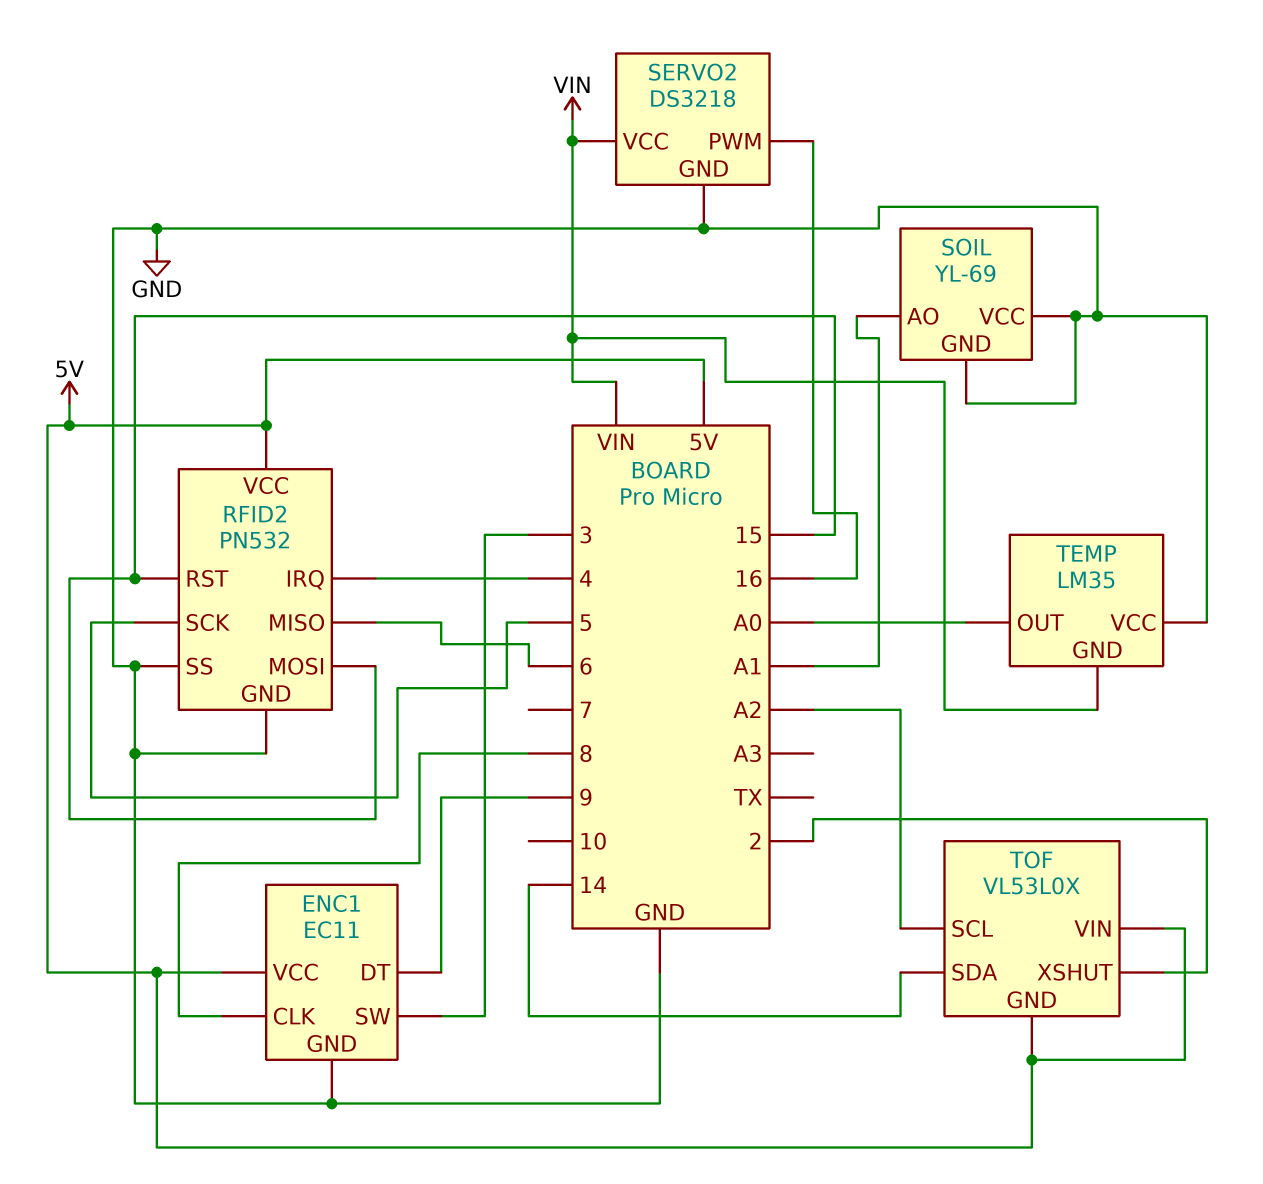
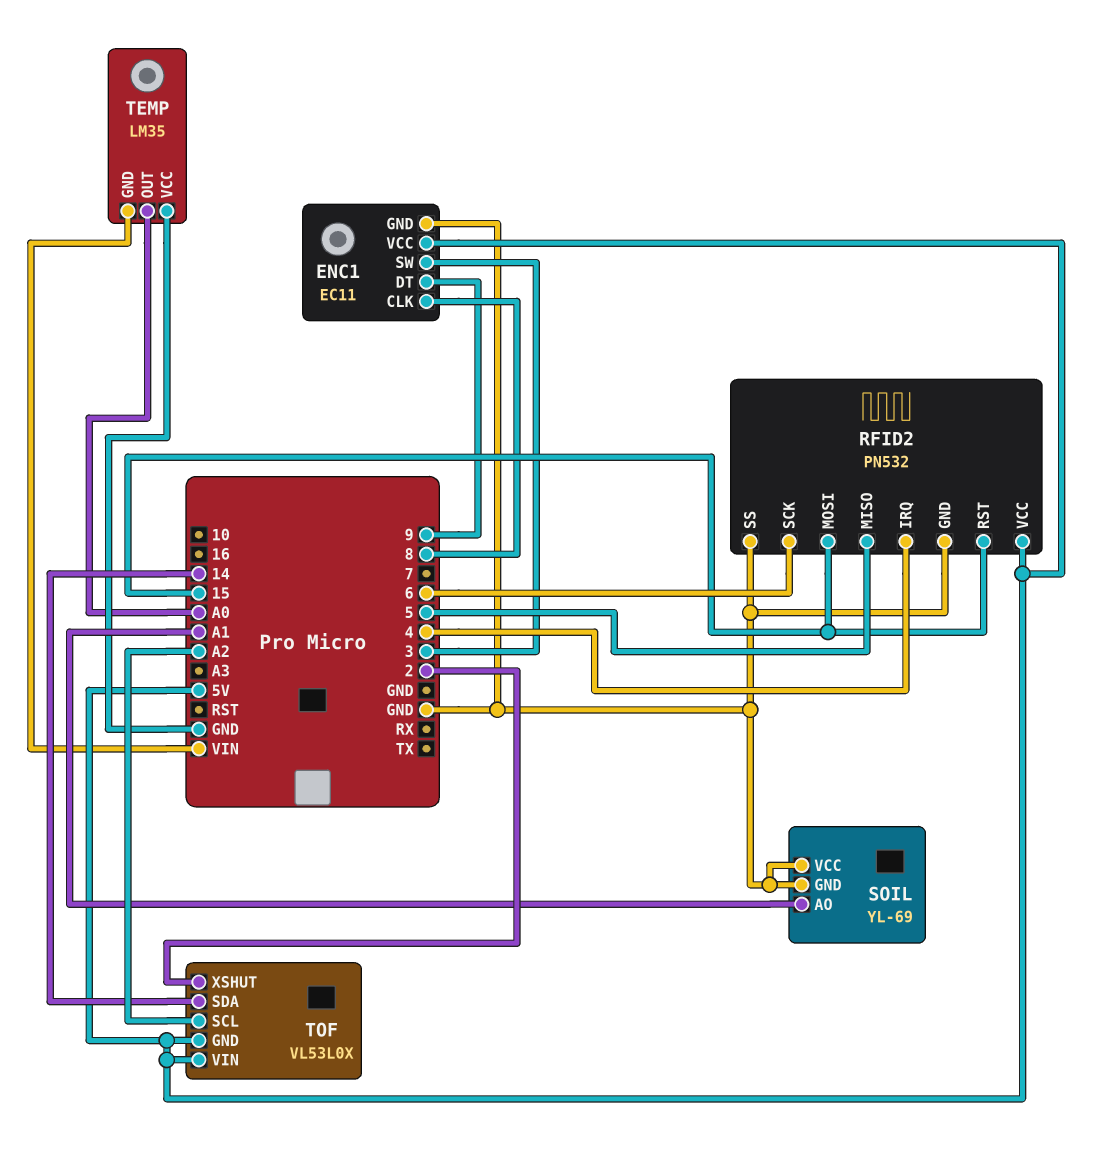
RFID2 pin MISO: 6 -> 5
RFID2 pin SCK: 5 -> 6
SERVO2: DS3218 -> none
SERVO2 pin GND: GND -> none
SERVO2 pin PWM: 16 -> none
SERVO2 pin VCC: VIN -> none

